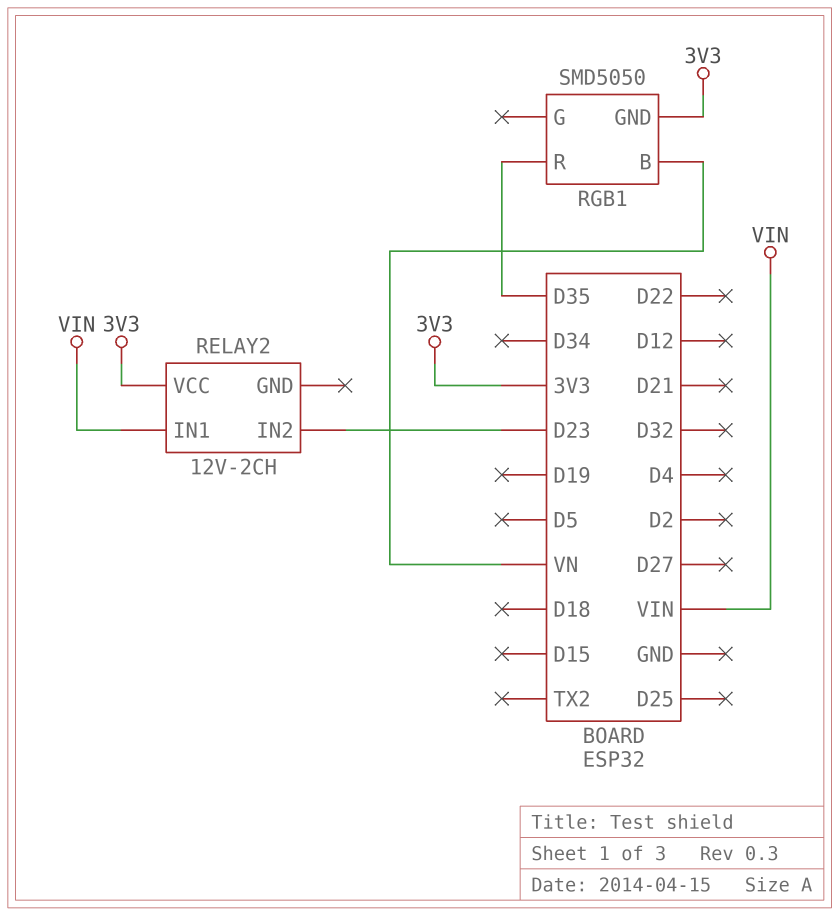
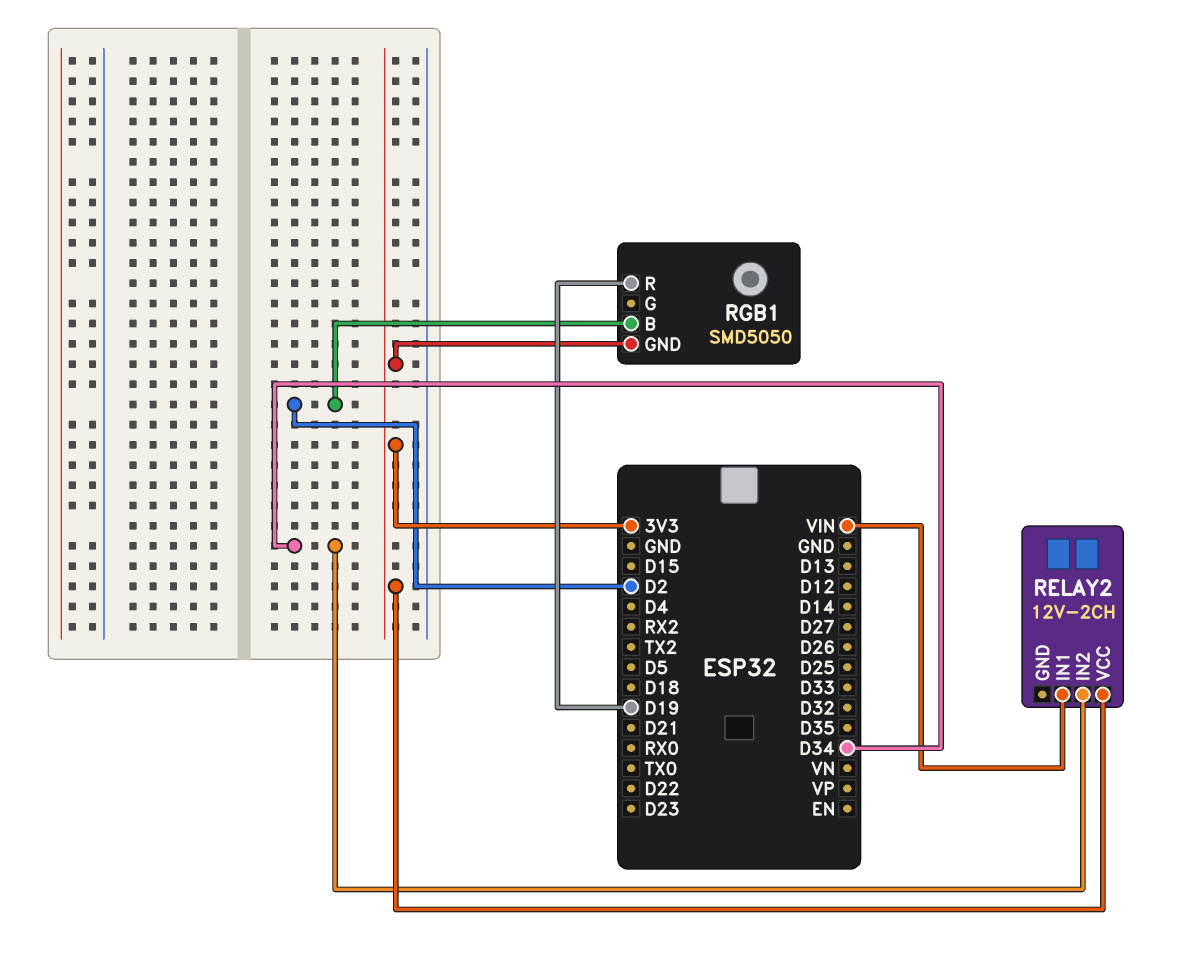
RELAY2 pin IN2: D23 -> D34
RGB1 pin B: VN -> D2
RGB1 pin R: D35 -> D19

